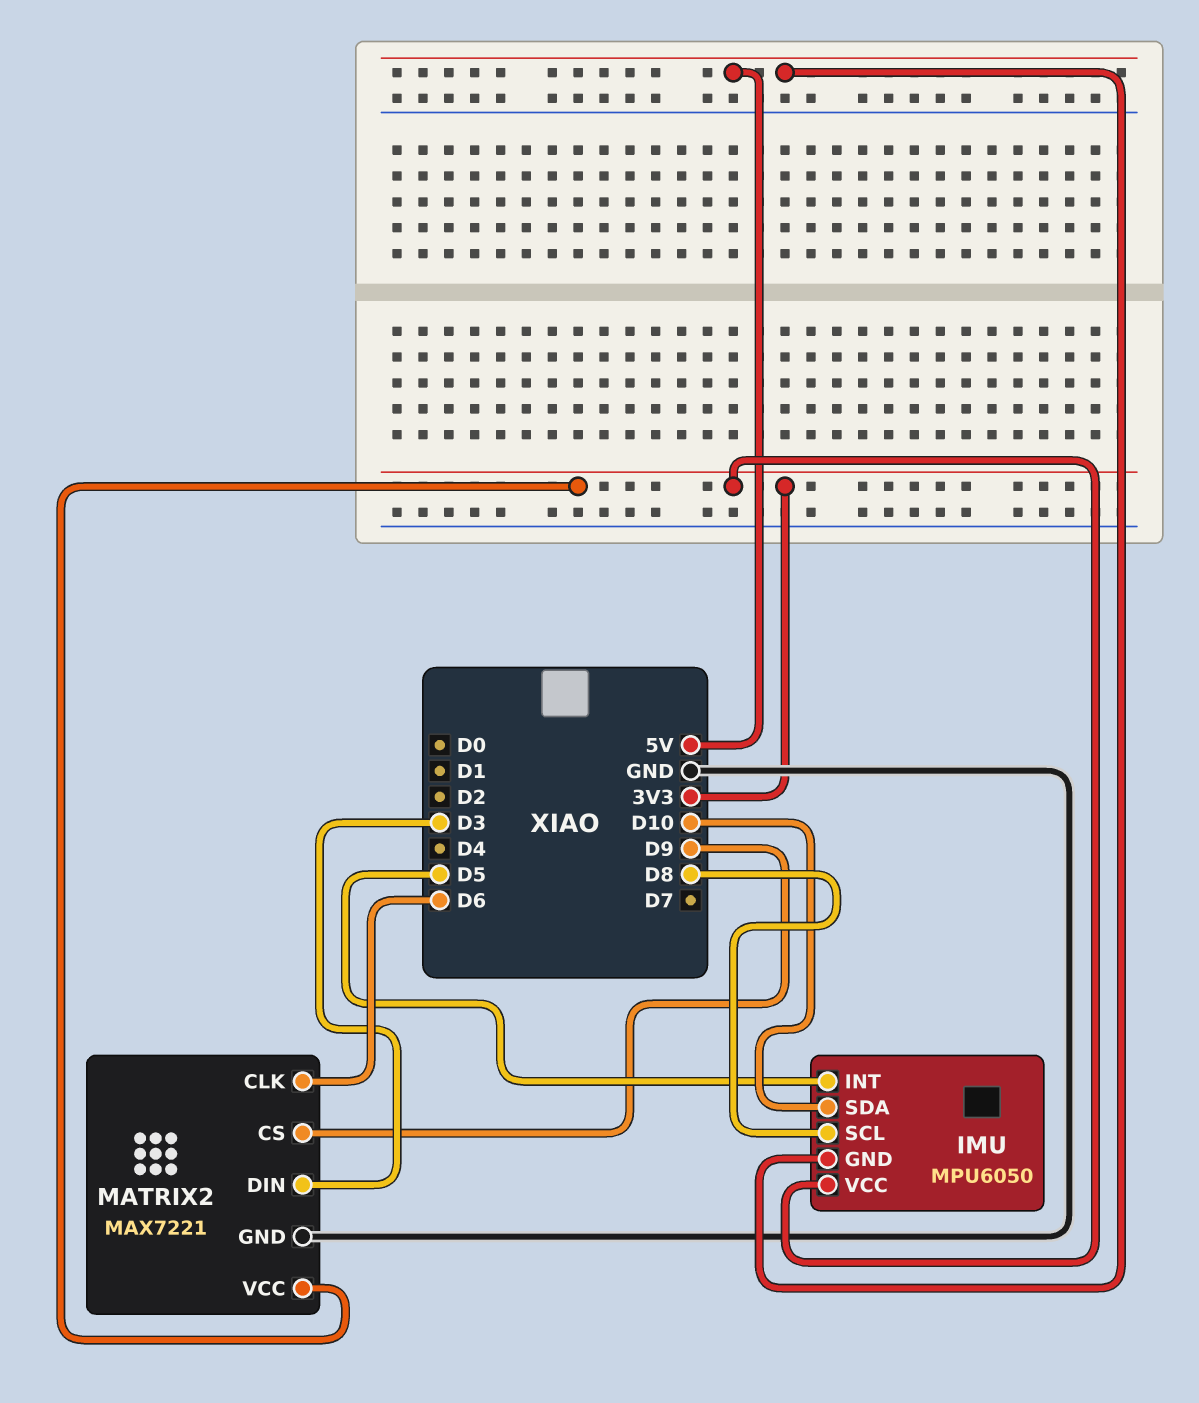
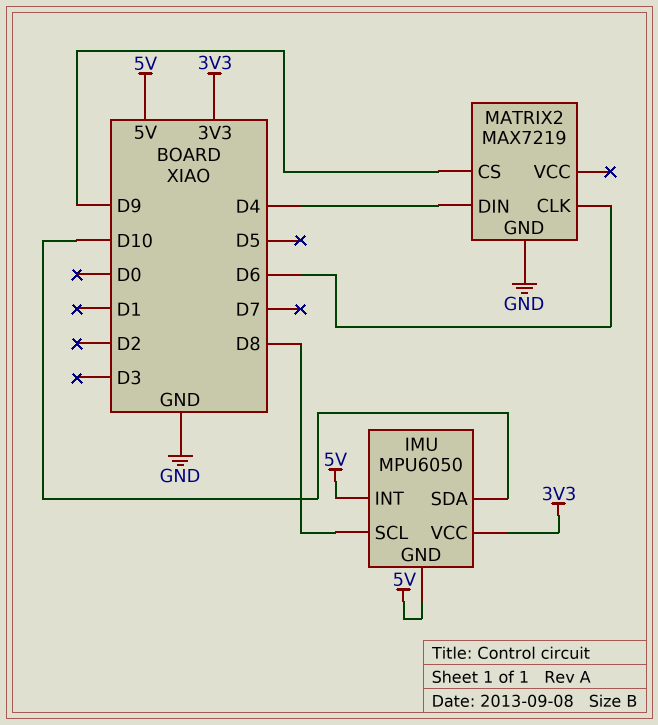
IMU pin INT: D5 -> 5V
MATRIX2: MAX7221 -> MAX7219
MATRIX2 pin DIN: D3 -> D4
MATRIX2 pin VCC: 3V3 -> none

